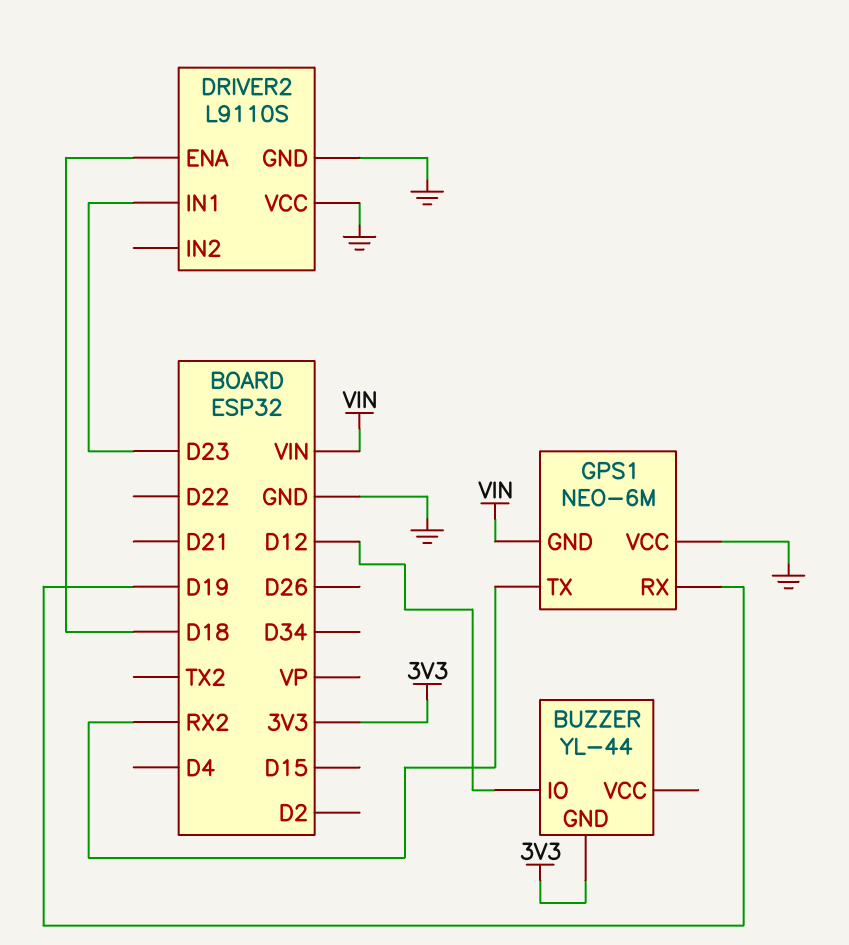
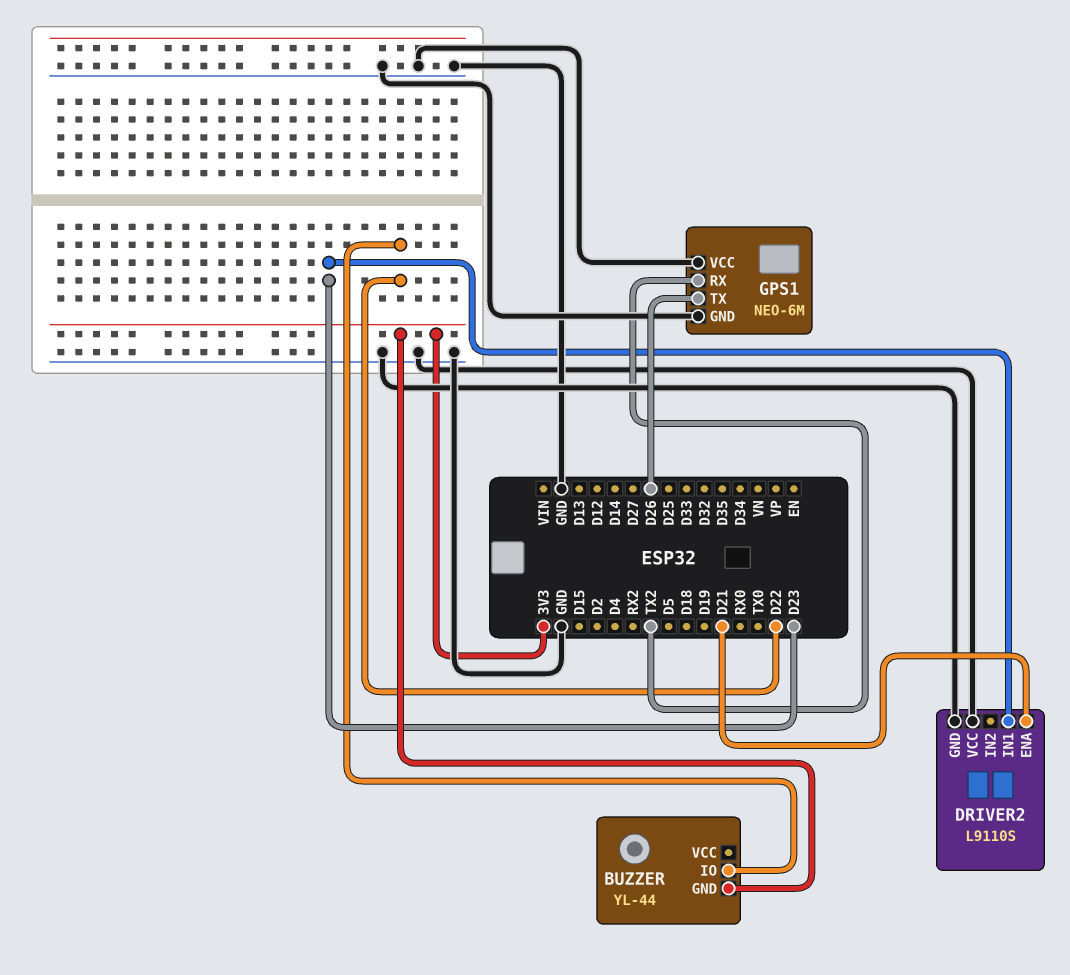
BUZZER pin IO: D12 -> D22
DRIVER2 pin ENA: D18 -> D21
GPS1 pin GND: VIN -> GND
GPS1 pin RX: D19 -> TX2
GPS1 pin TX: RX2 -> D26

